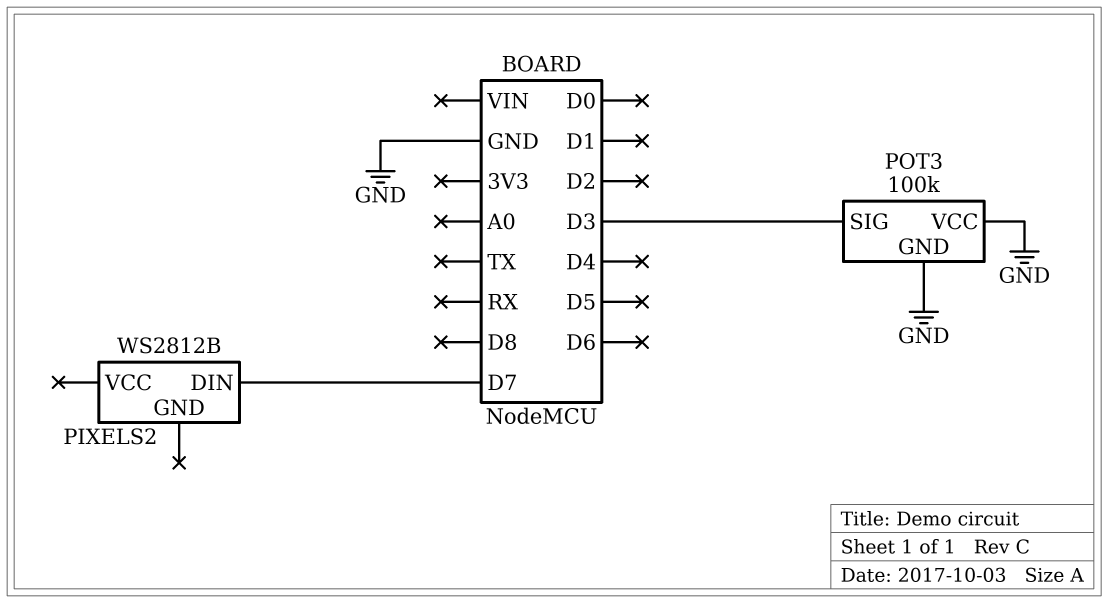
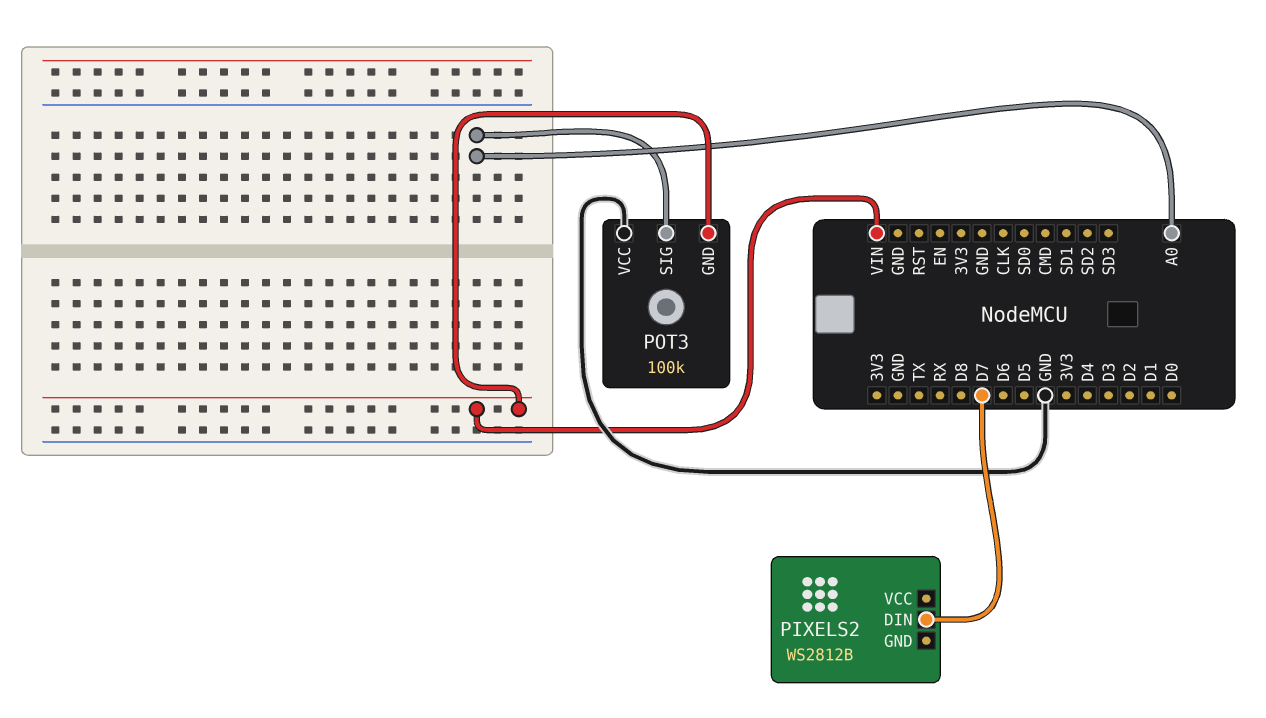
POT3 pin GND: GND -> VIN
POT3 pin SIG: D3 -> A0

